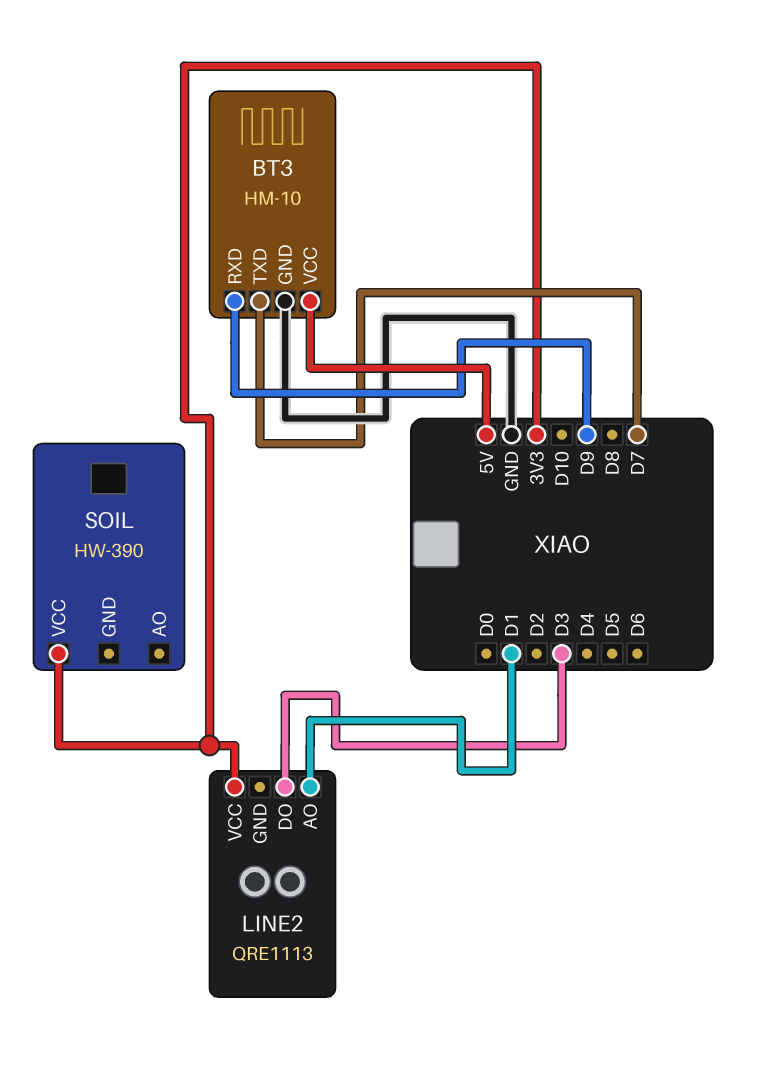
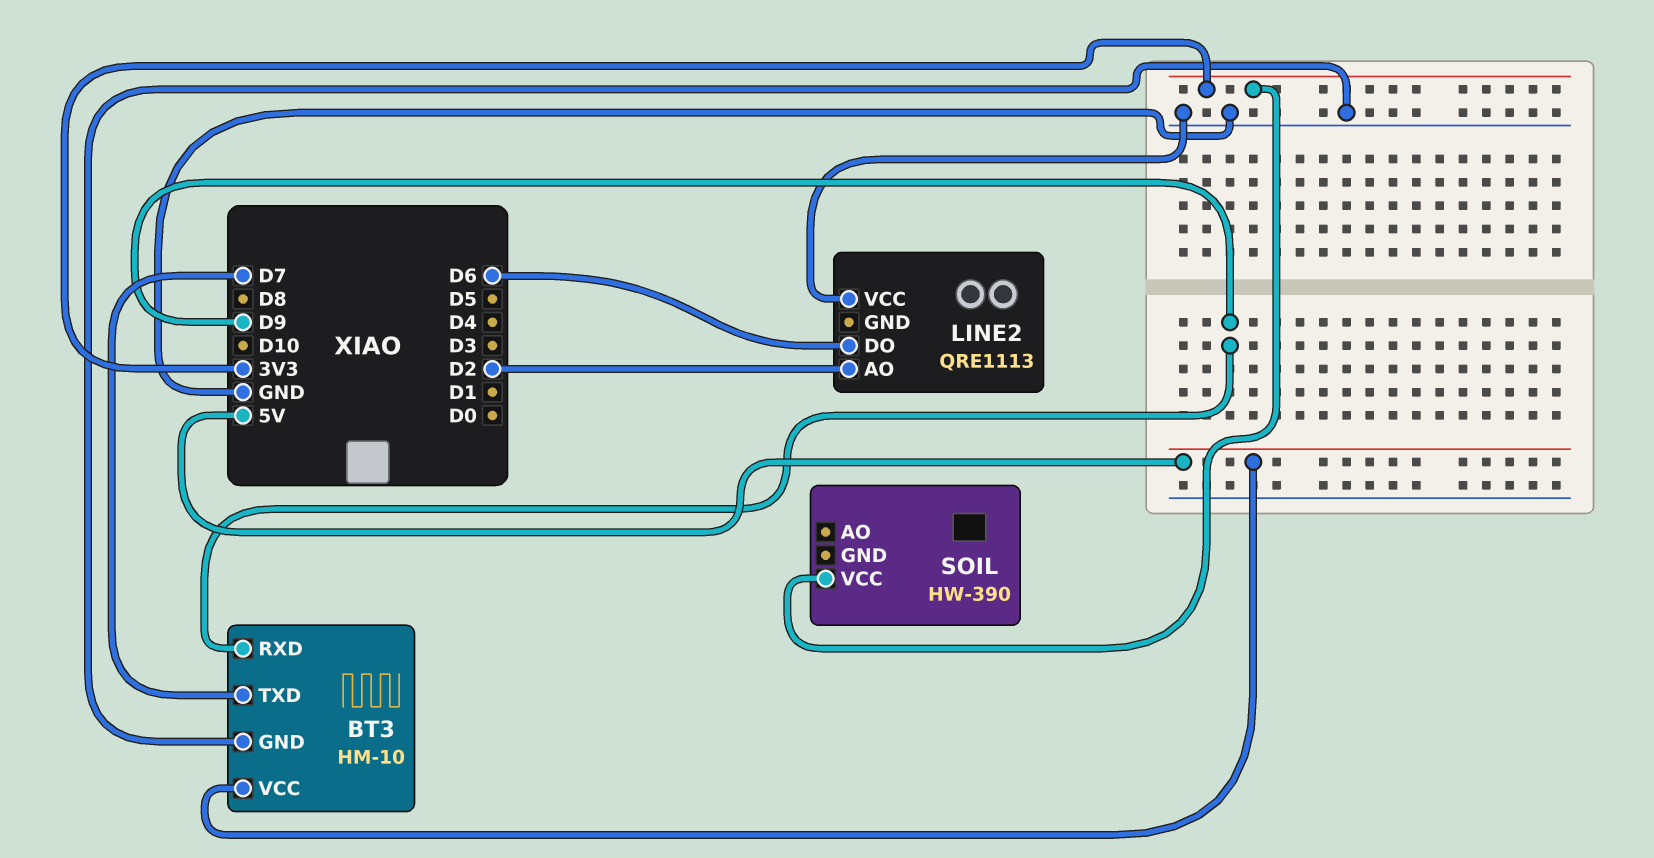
LINE2 pin AO: D1 -> D2
LINE2 pin DO: D3 -> D6
LINE2 pin VCC: 3V3 -> GND

